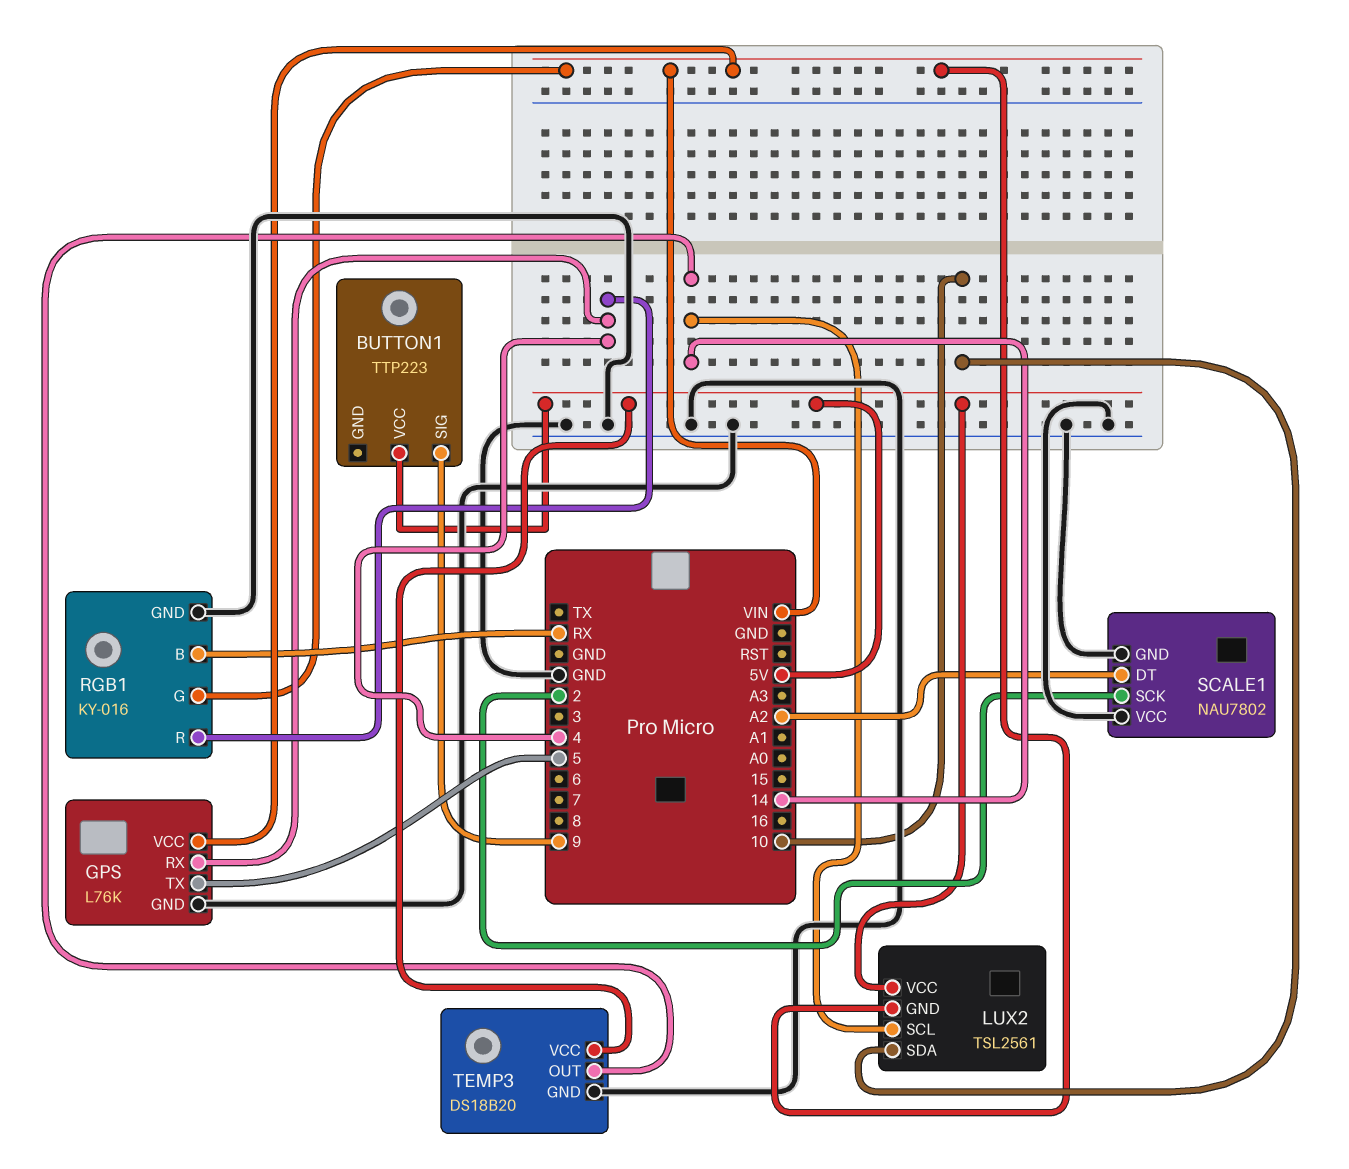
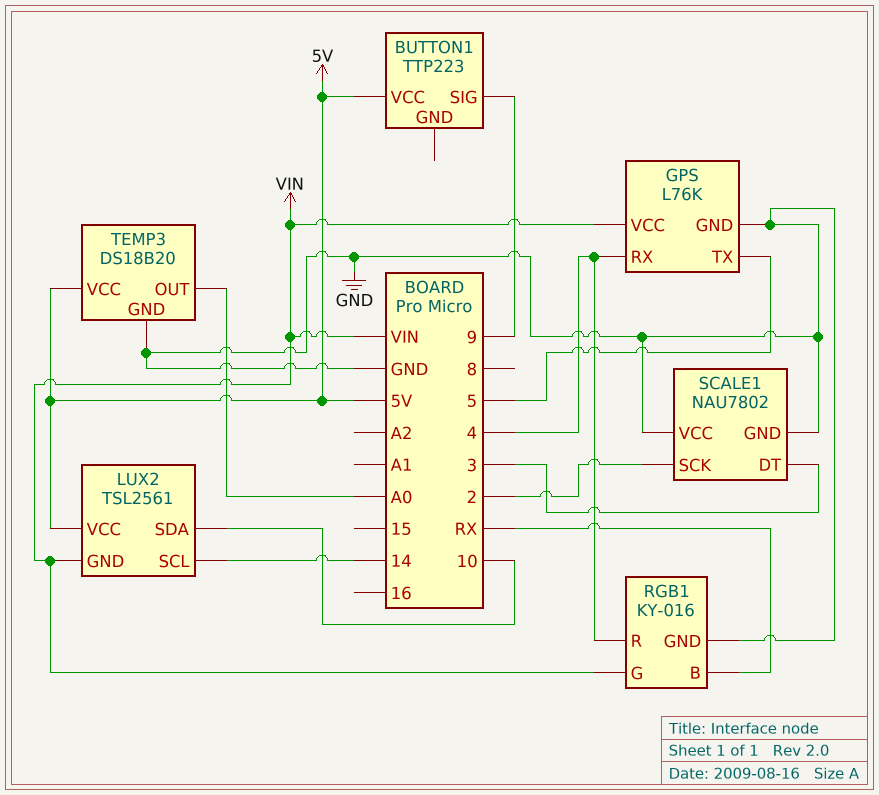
SCALE1 pin DT: A2 -> 3
TEMP3 pin OUT: 14 -> A0

